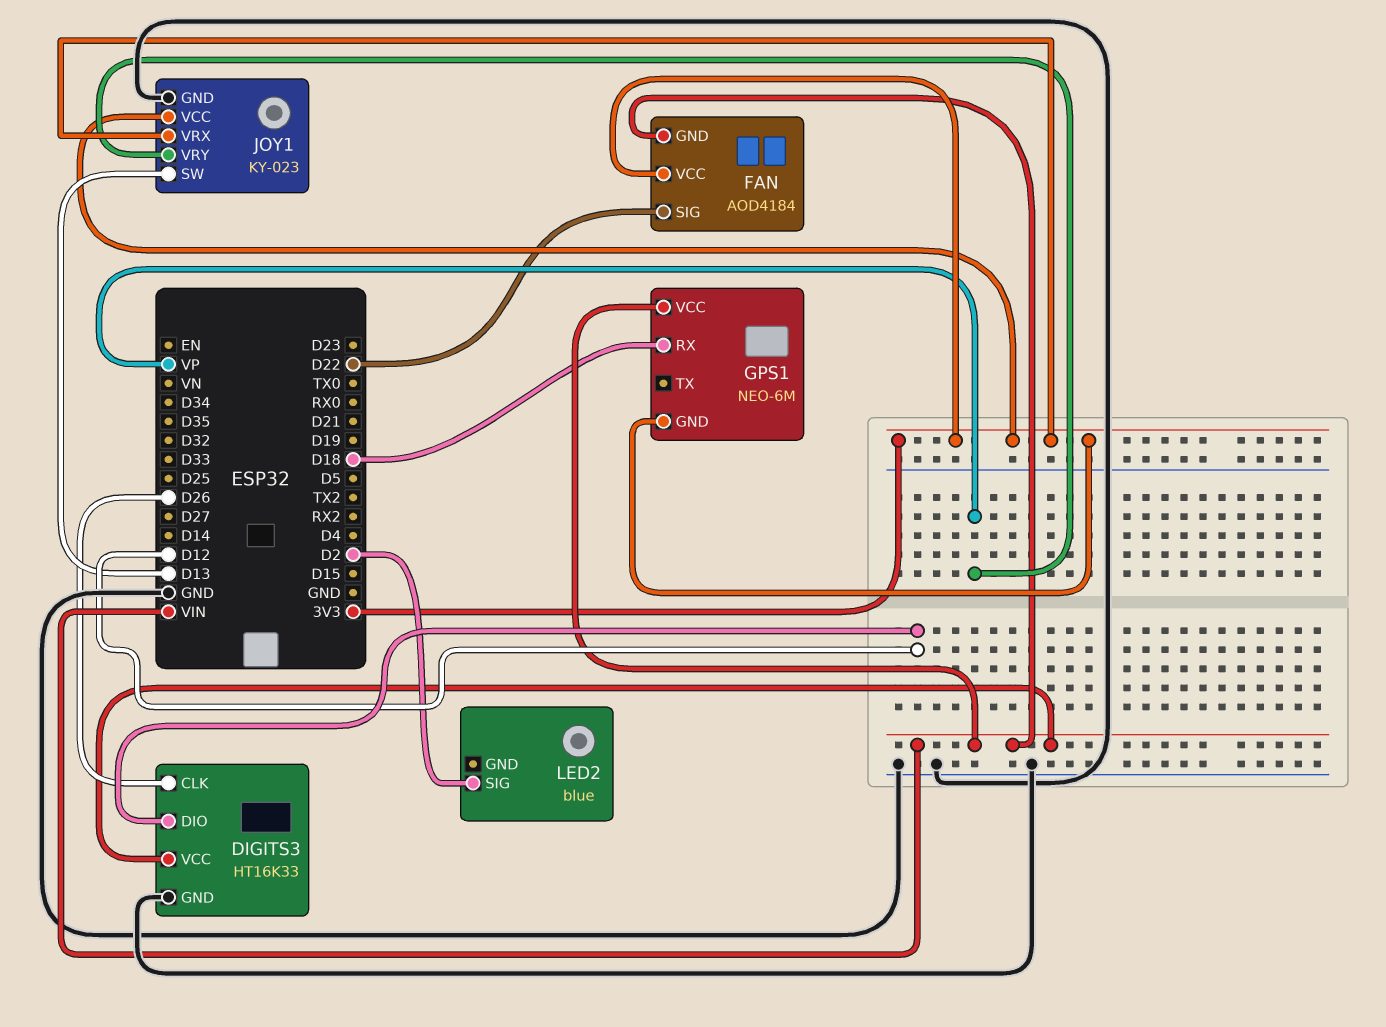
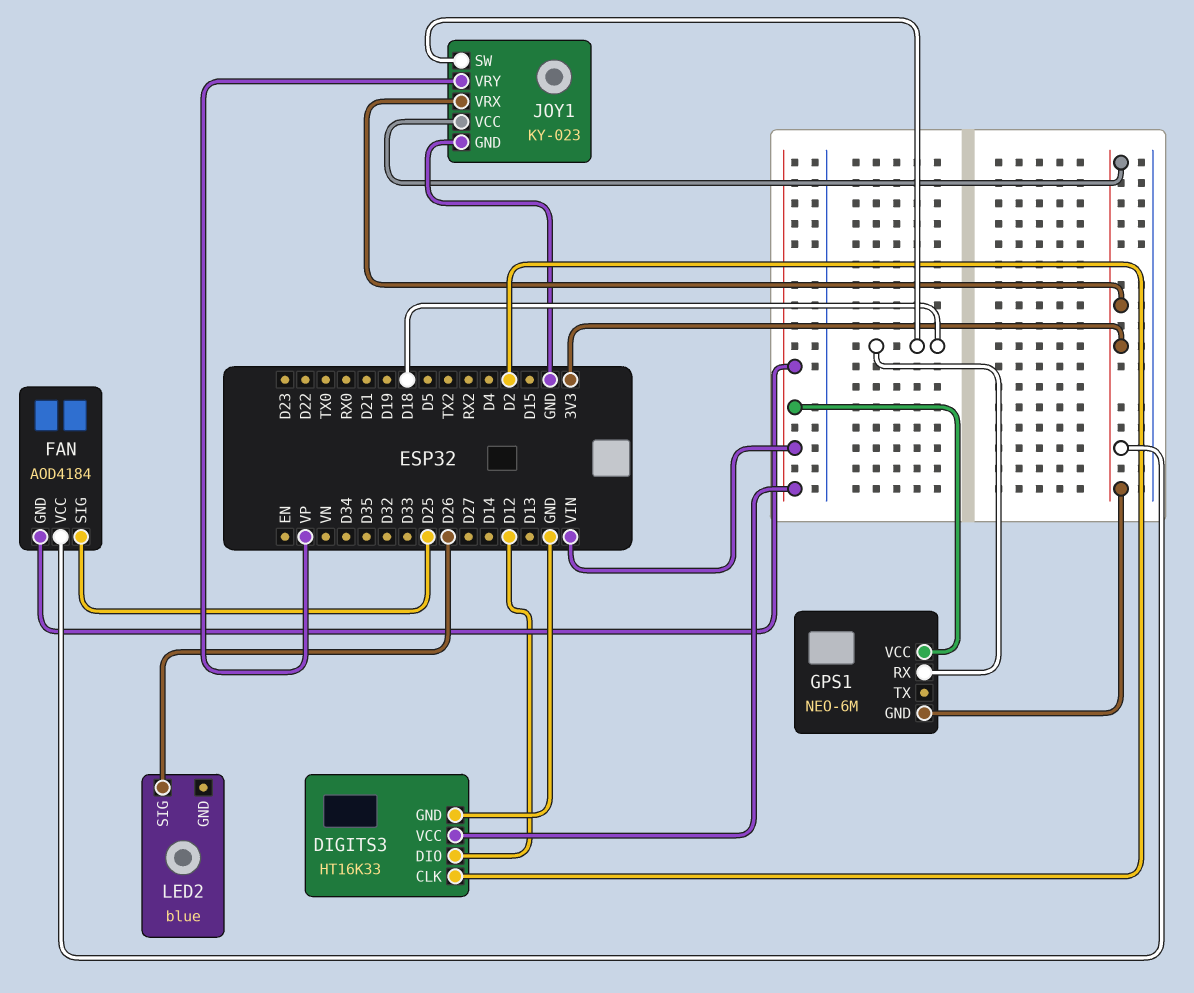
DIGITS3 pin CLK: D26 -> D2
FAN pin SIG: D22 -> D25
JOY1 pin SW: D13 -> D18
LED2 pin SIG: D2 -> D26

